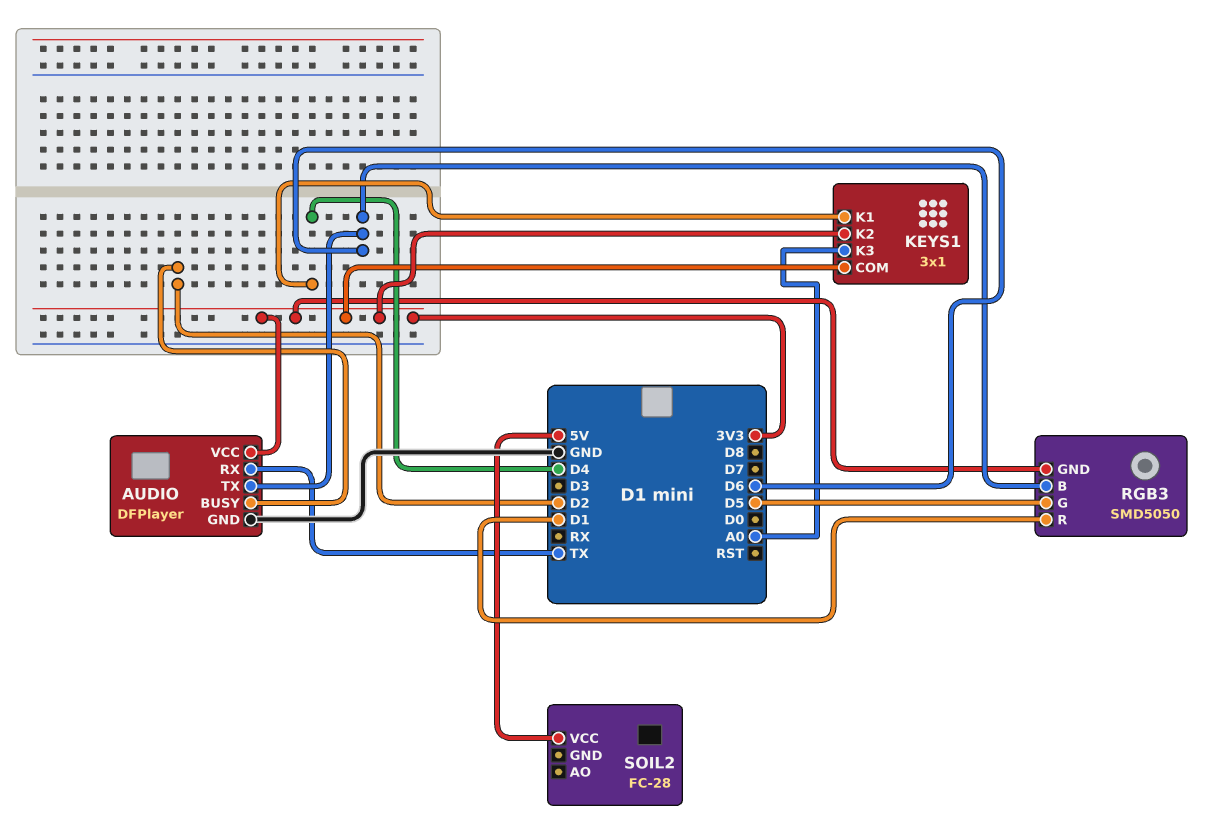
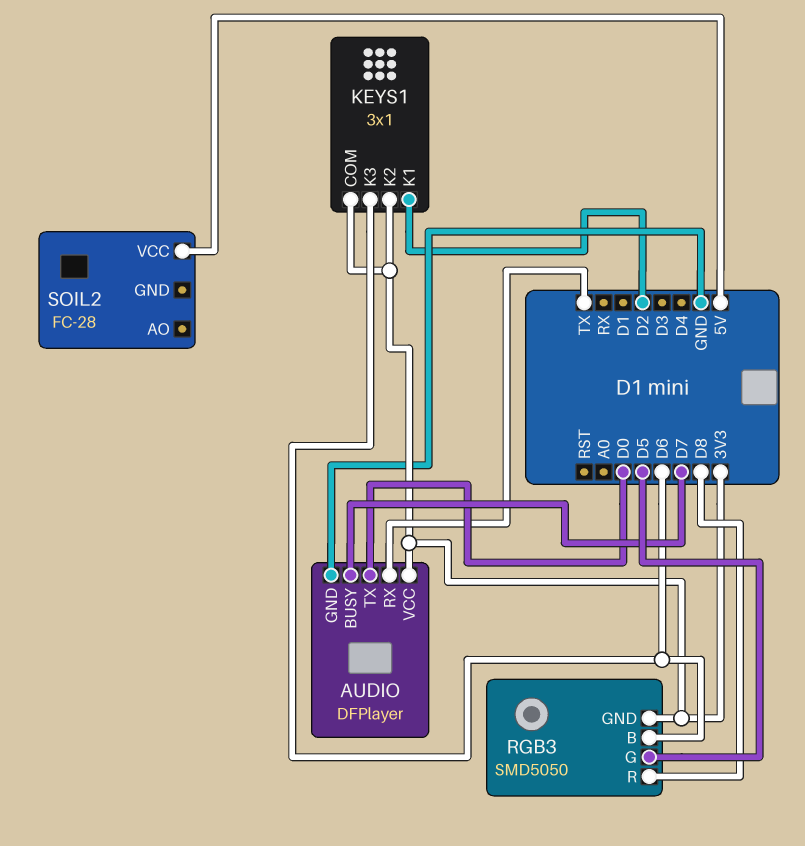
AUDIO pin BUSY: D2 -> D7
AUDIO pin TX: D6 -> D0
KEYS1 pin K1: D4 -> D2
KEYS1 pin K3: A0 -> D6
RGB3 pin R: D1 -> D8

